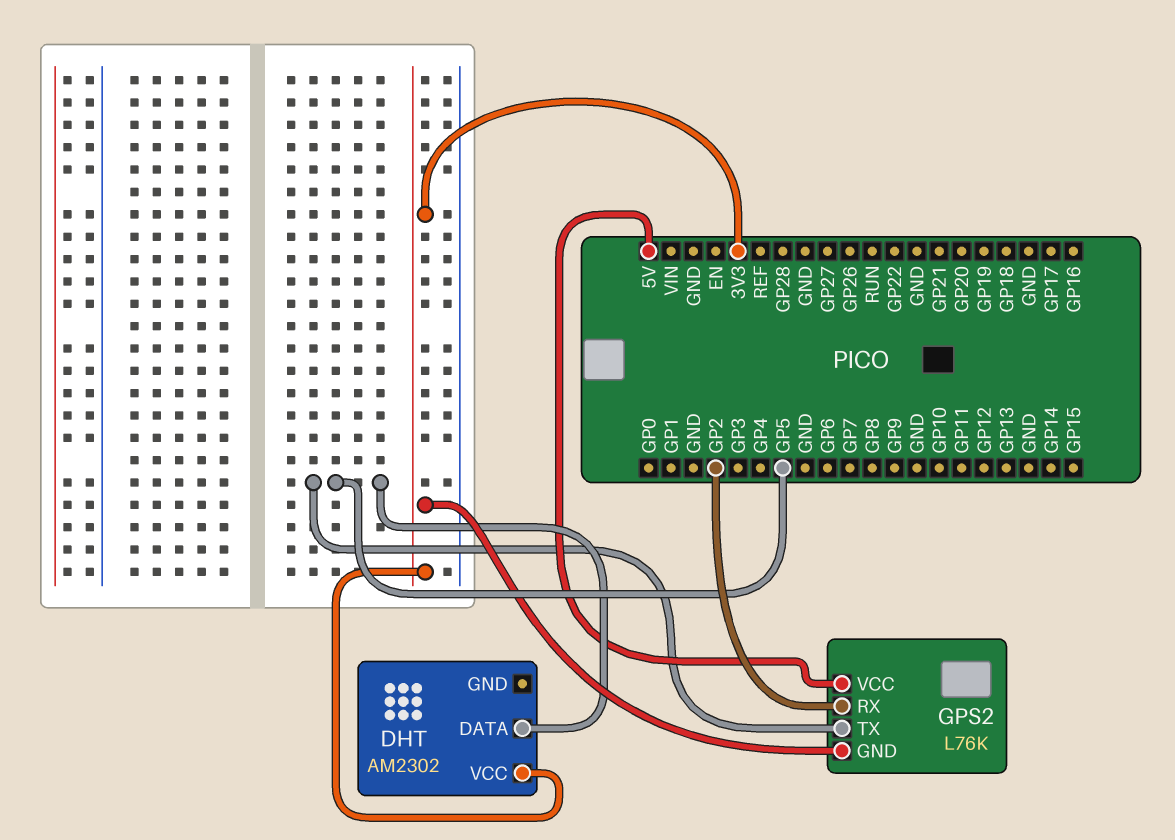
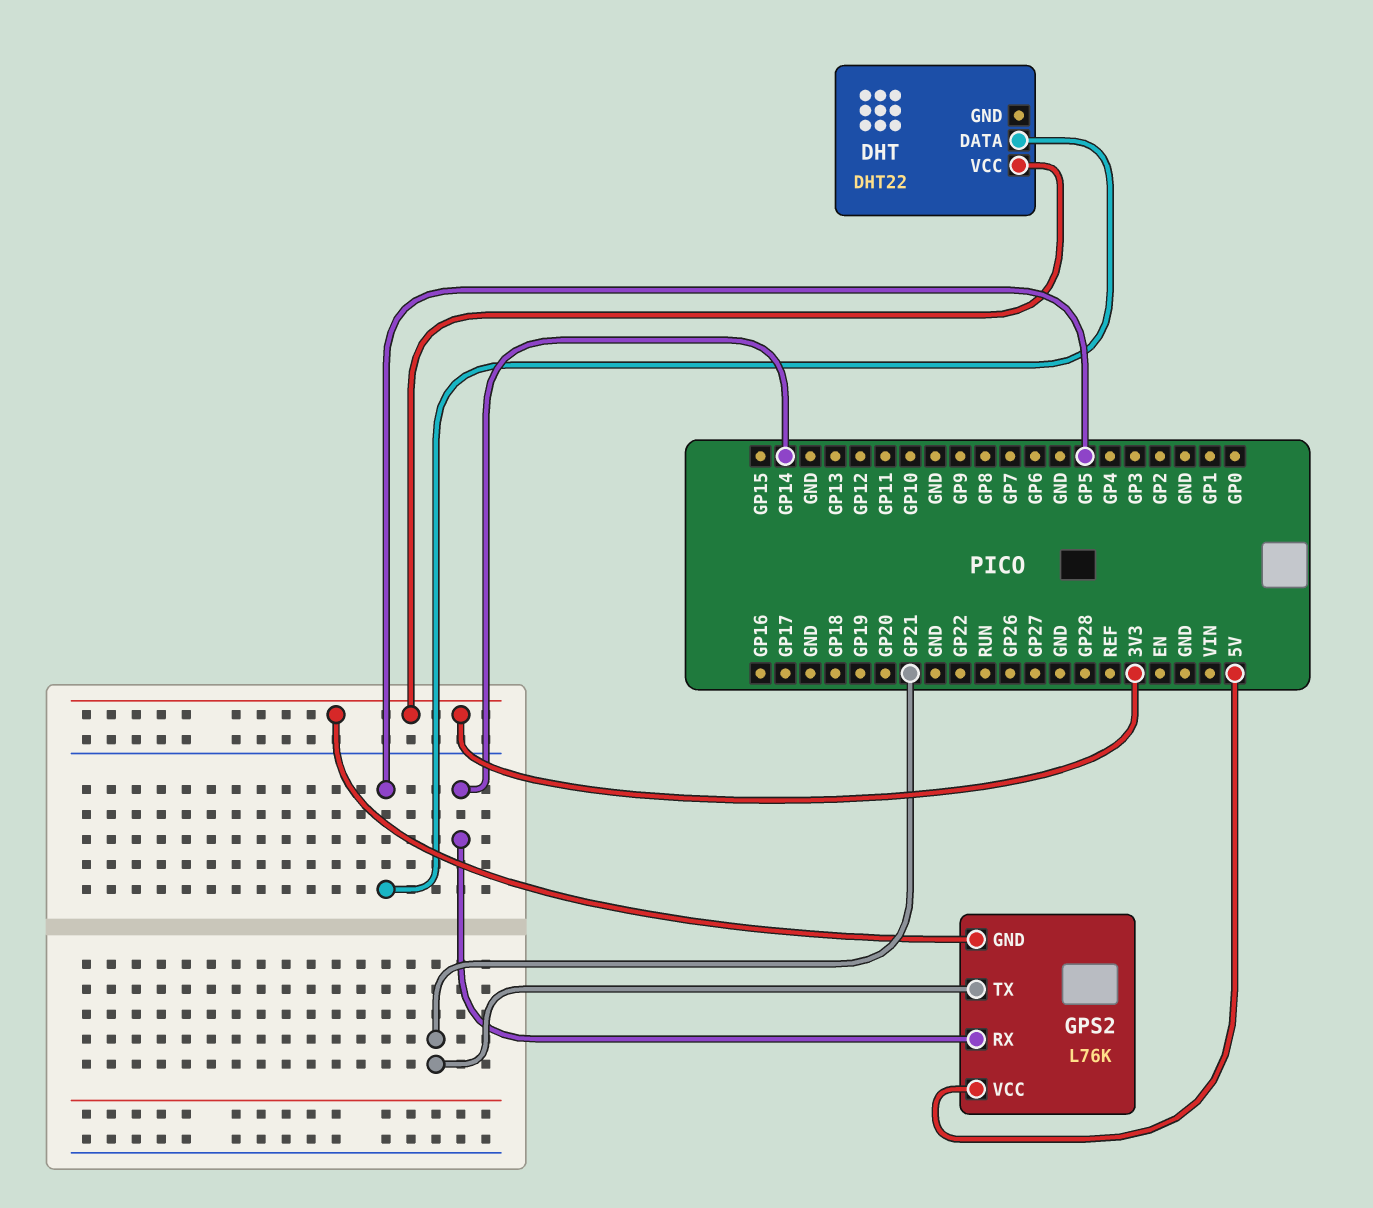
DHT: AM2302 -> DHT22
GPS2 pin RX: GP2 -> GP14
GPS2 pin TX: GP5 -> GP21

